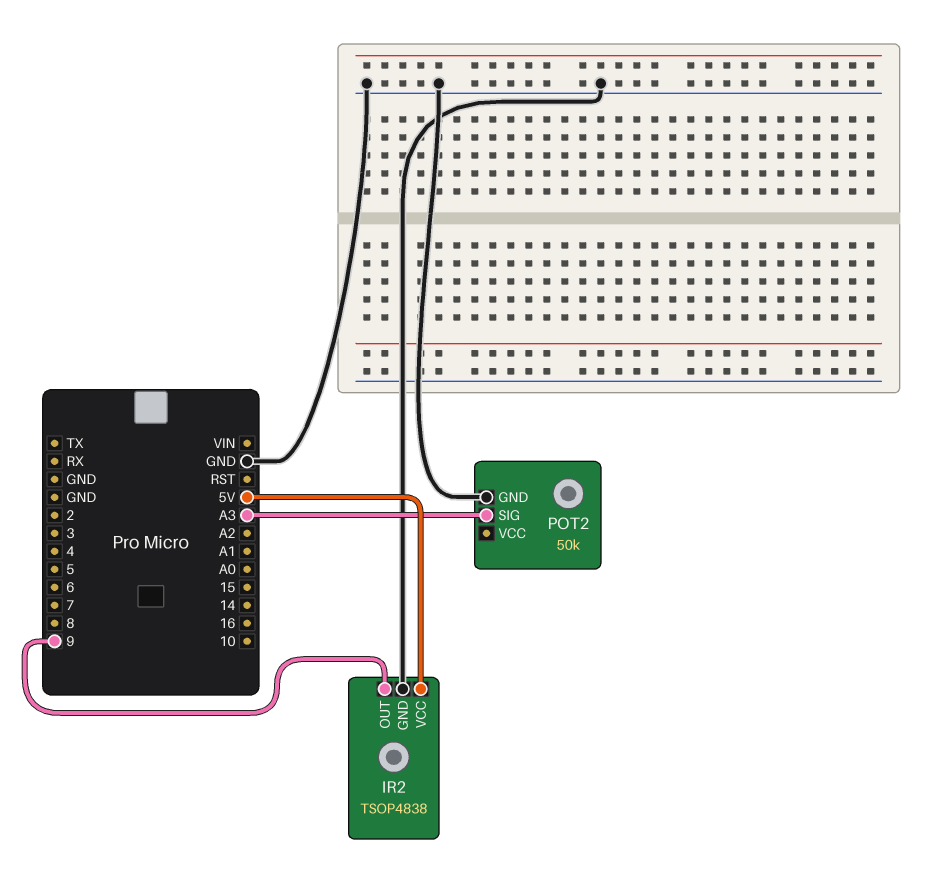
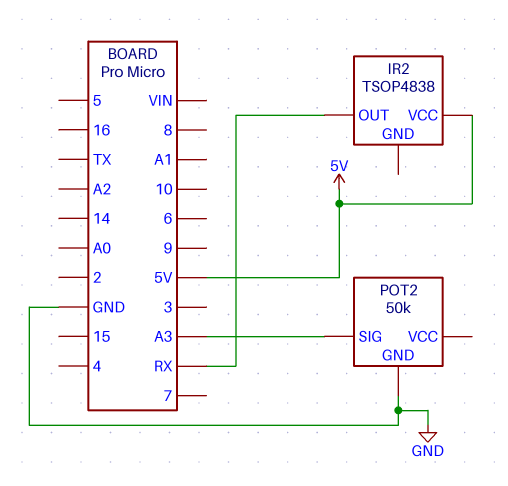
IR2 pin GND: GND -> none
IR2 pin OUT: 9 -> RX

